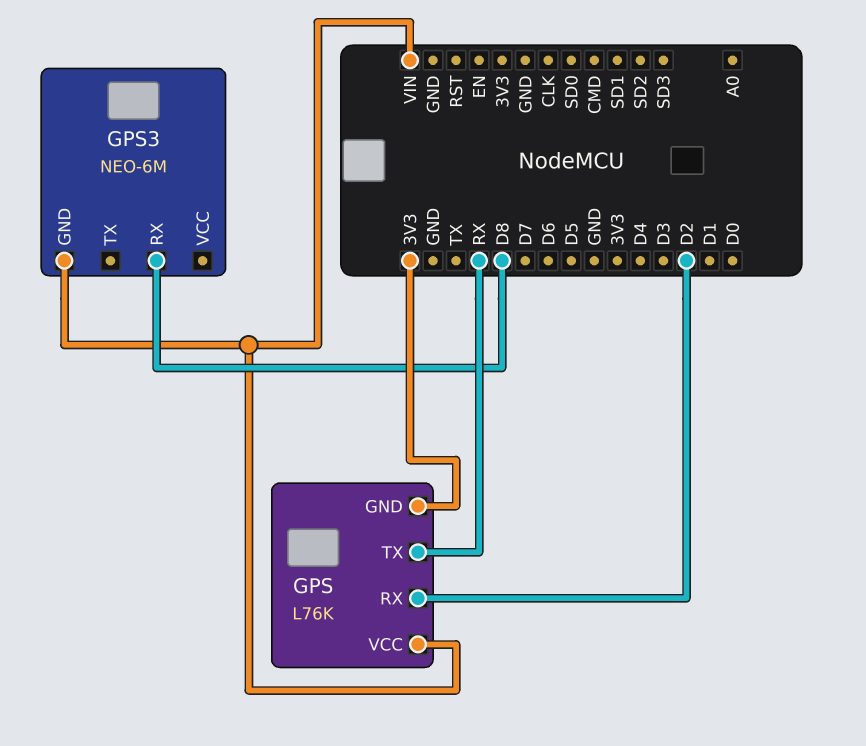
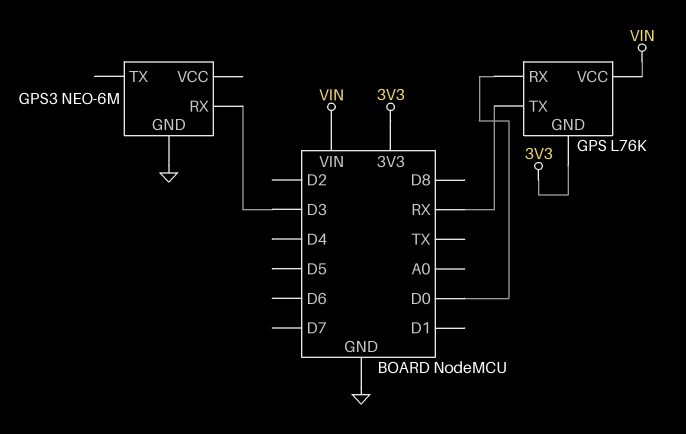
GPS pin RX: D2 -> D0
GPS3 pin GND: VIN -> GND
GPS3 pin RX: D8 -> D3

